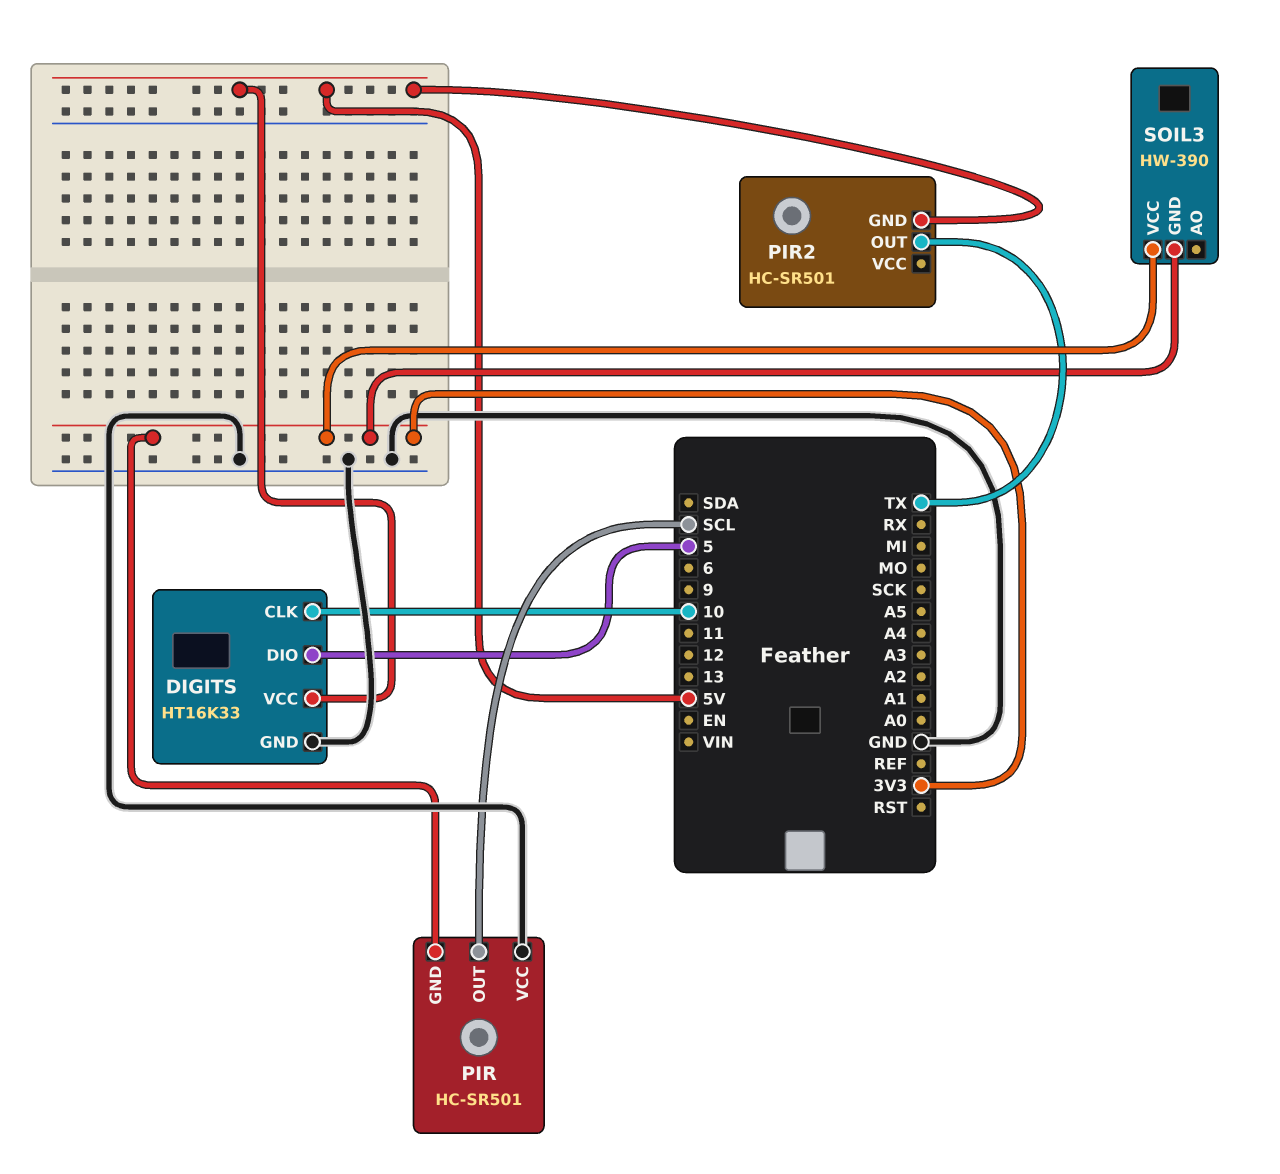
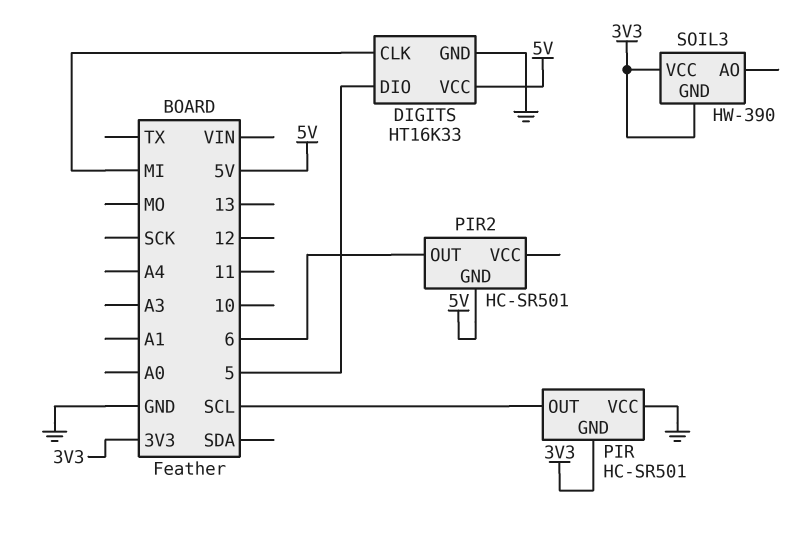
DIGITS pin CLK: 10 -> MI
PIR2 pin OUT: TX -> 6

